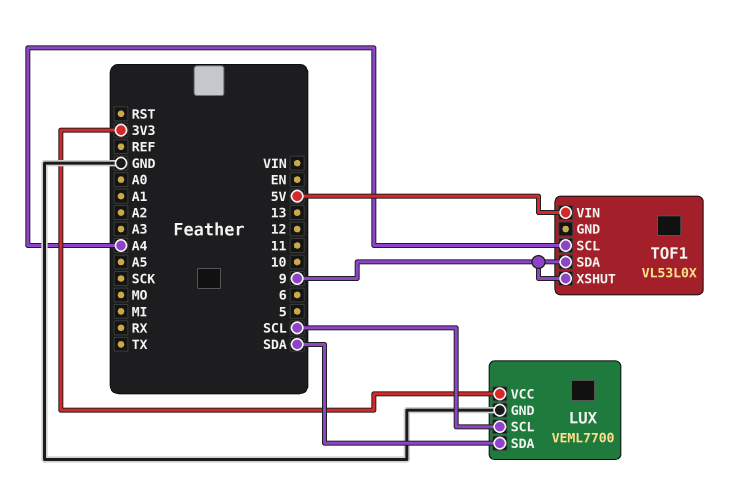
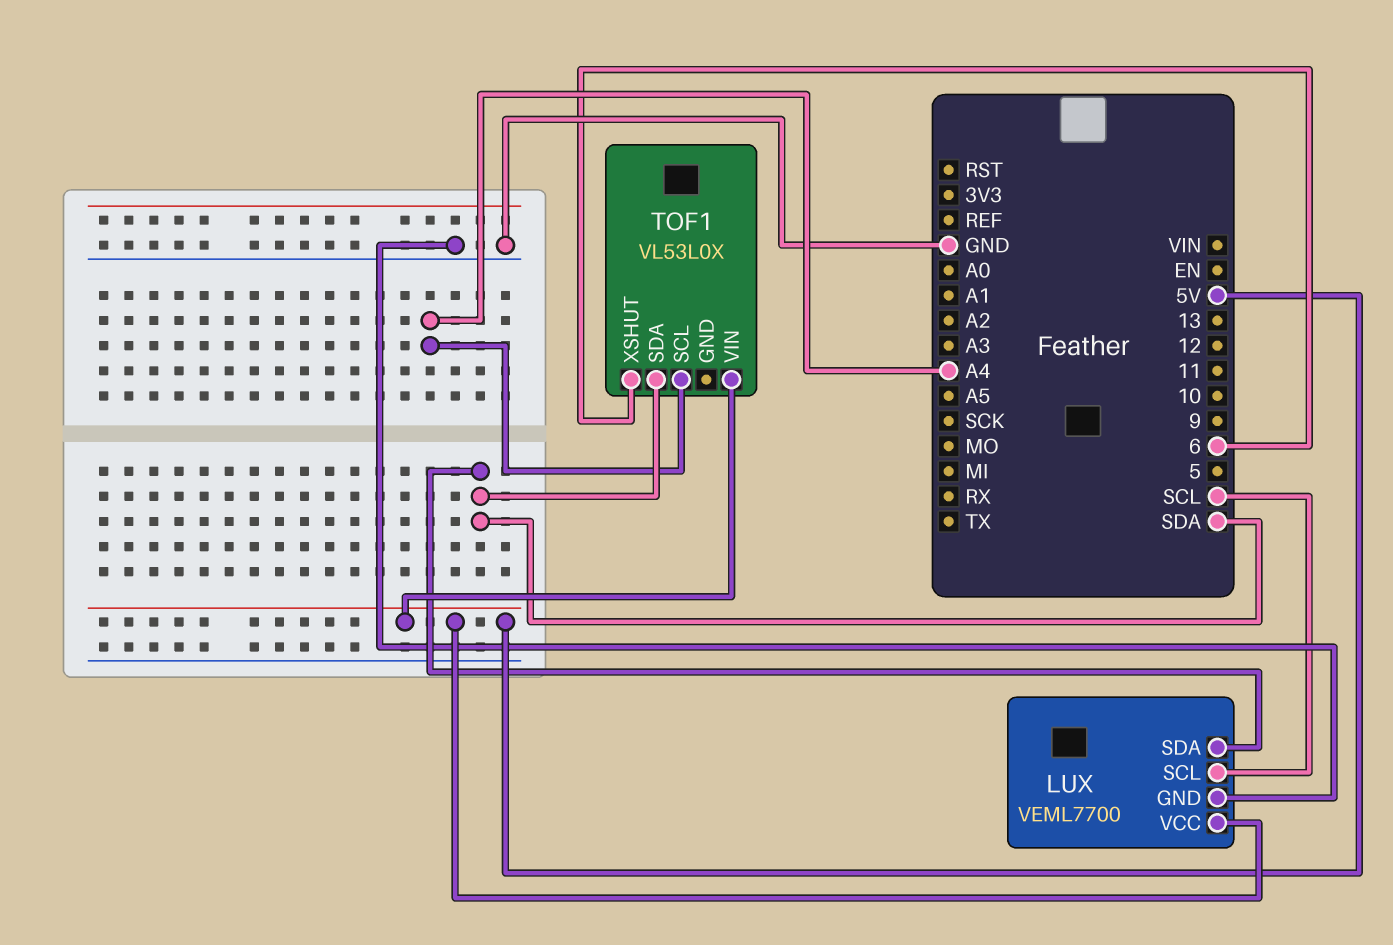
LUX pin VCC: 3V3 -> 5V
TOF1 pin SDA: 9 -> SDA
TOF1 pin XSHUT: 9 -> 6

